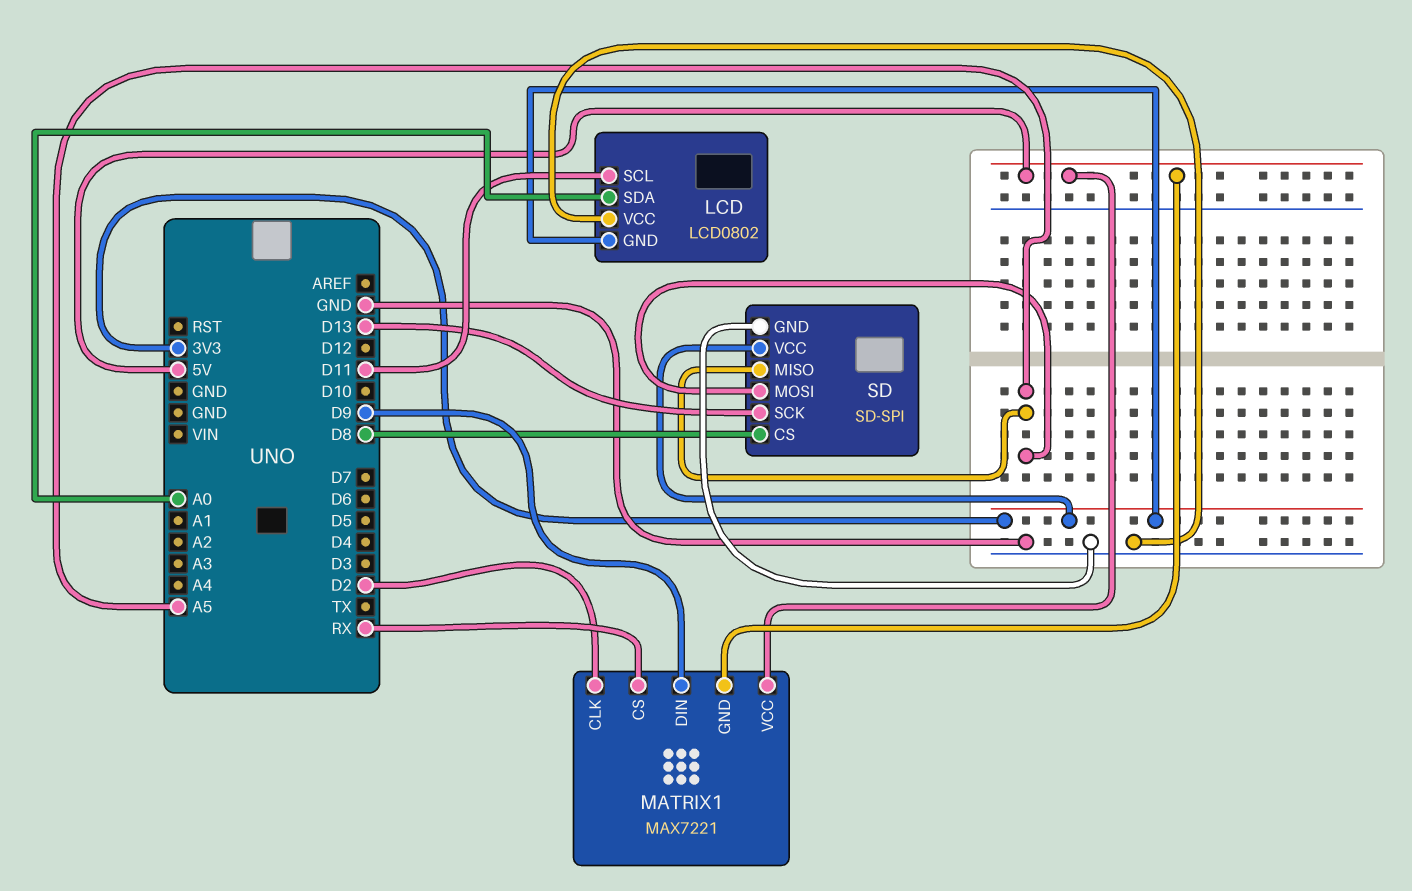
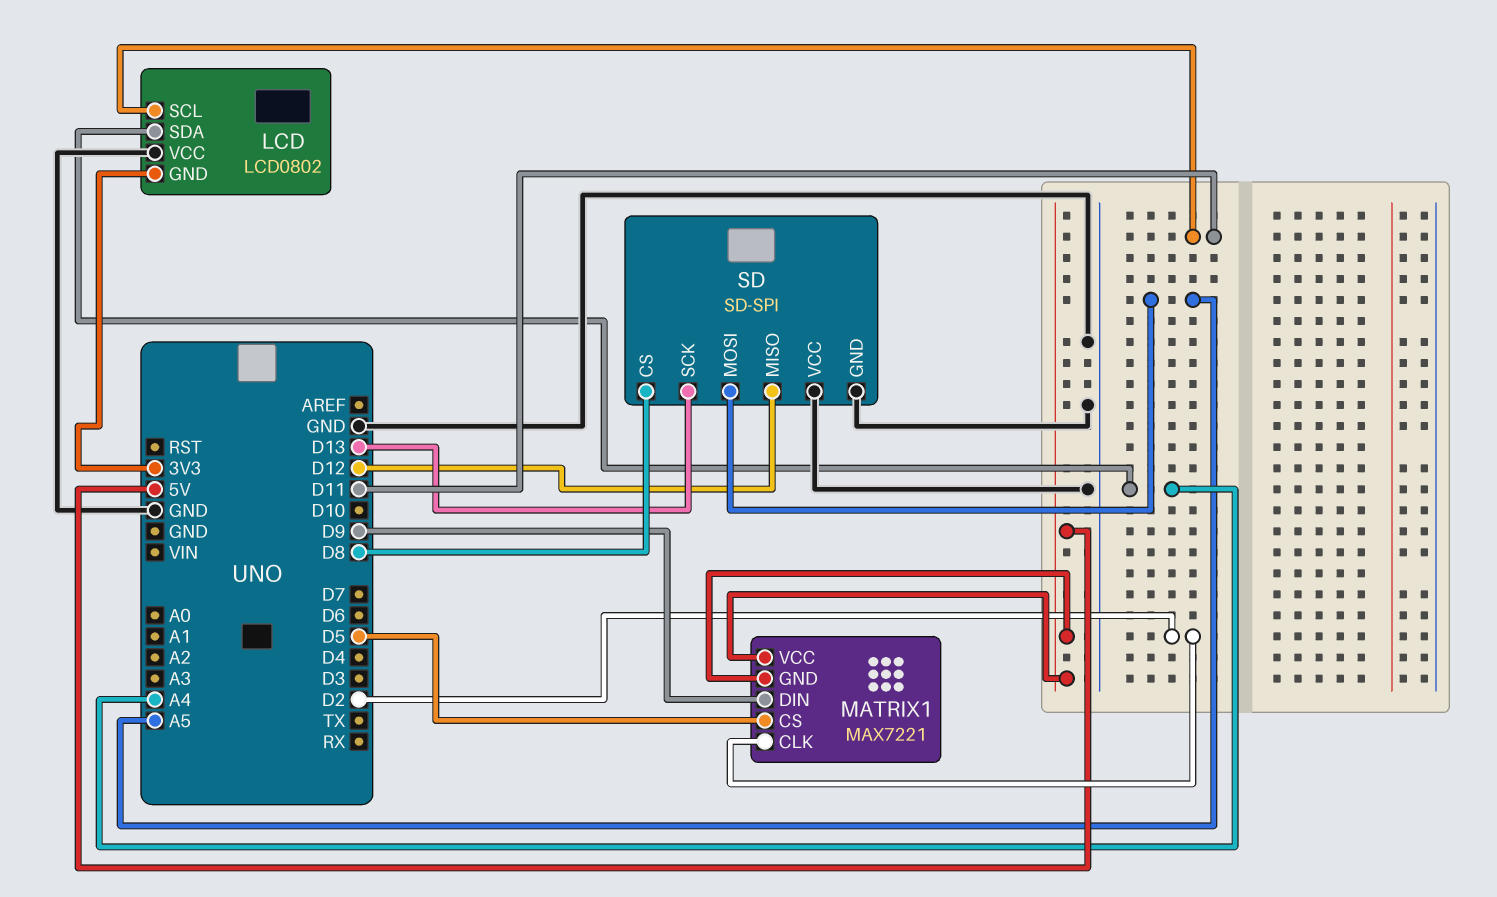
LCD pin SDA: A0 -> A4
MATRIX1 pin CS: RX -> D5
SD pin MISO: A5 -> D12
SD pin VCC: 3V3 -> GND

